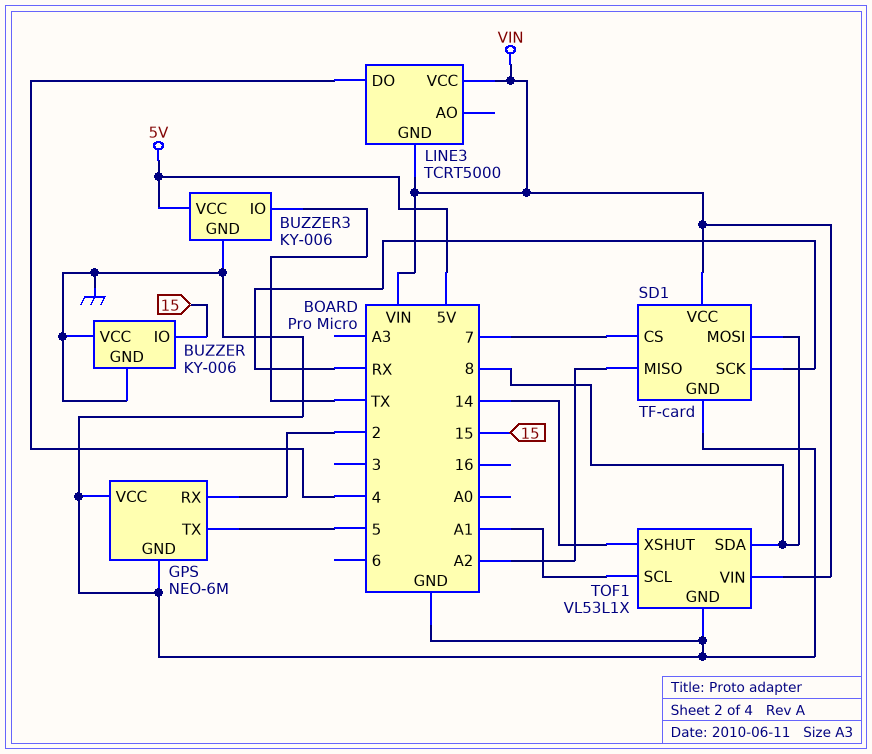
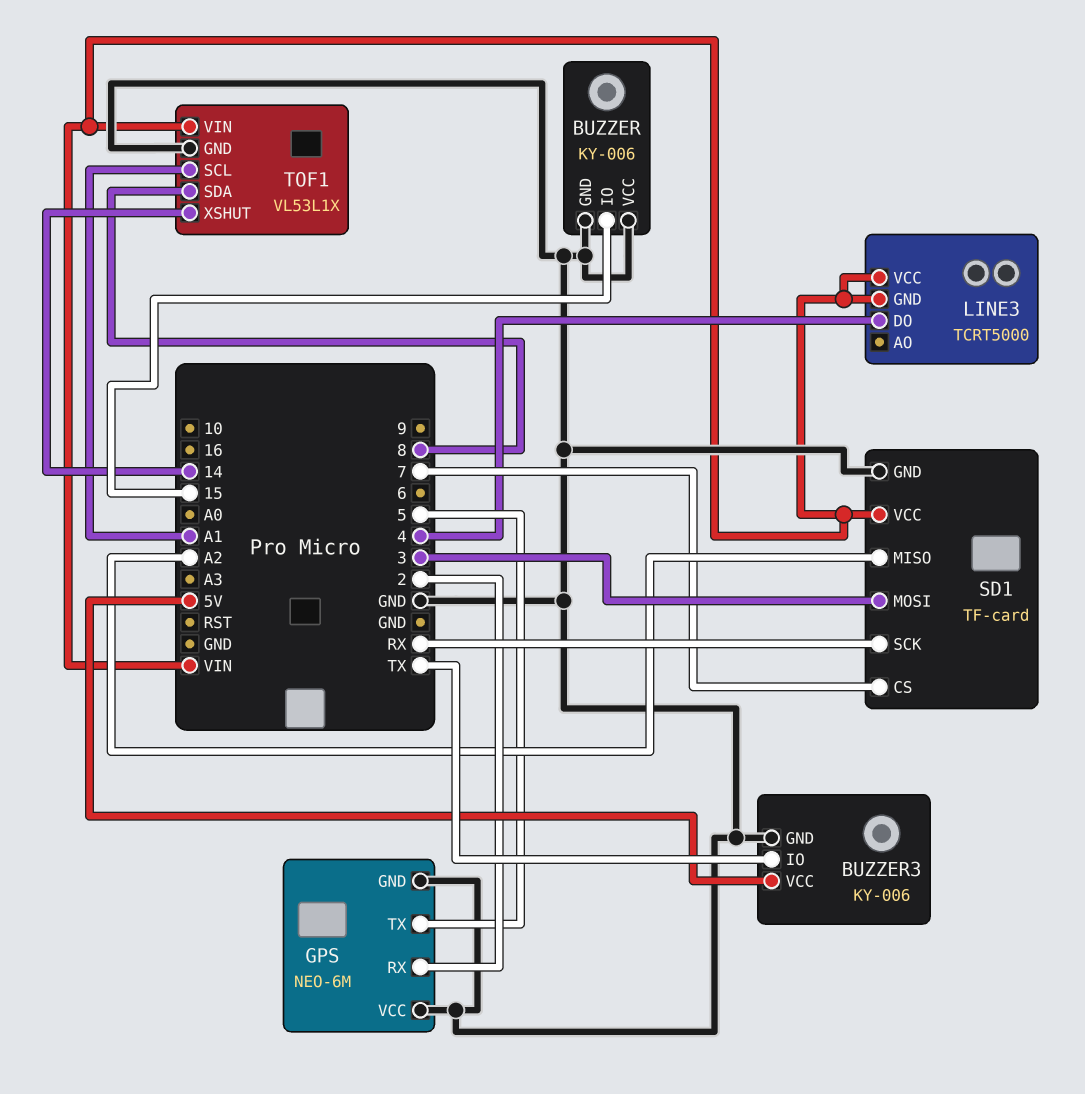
SD1 pin MOSI: 8 -> 3

